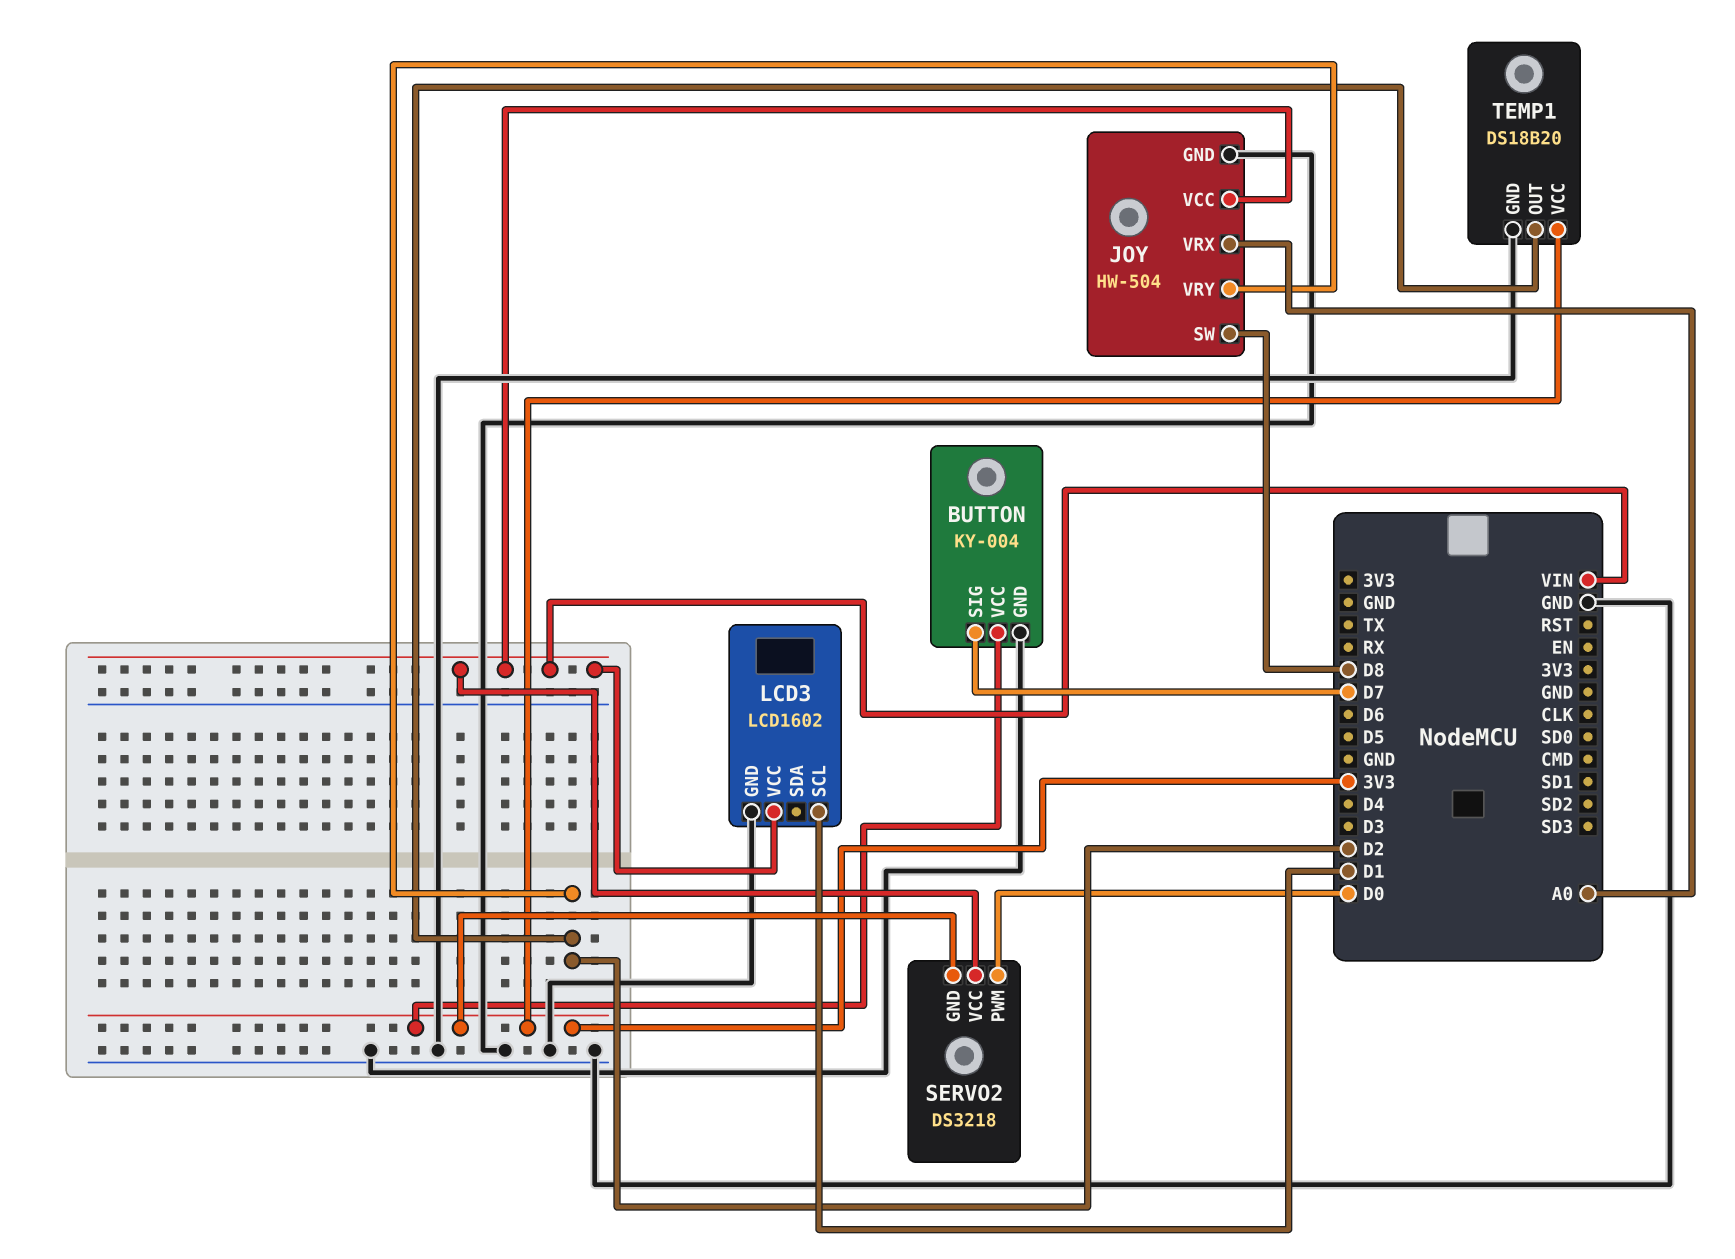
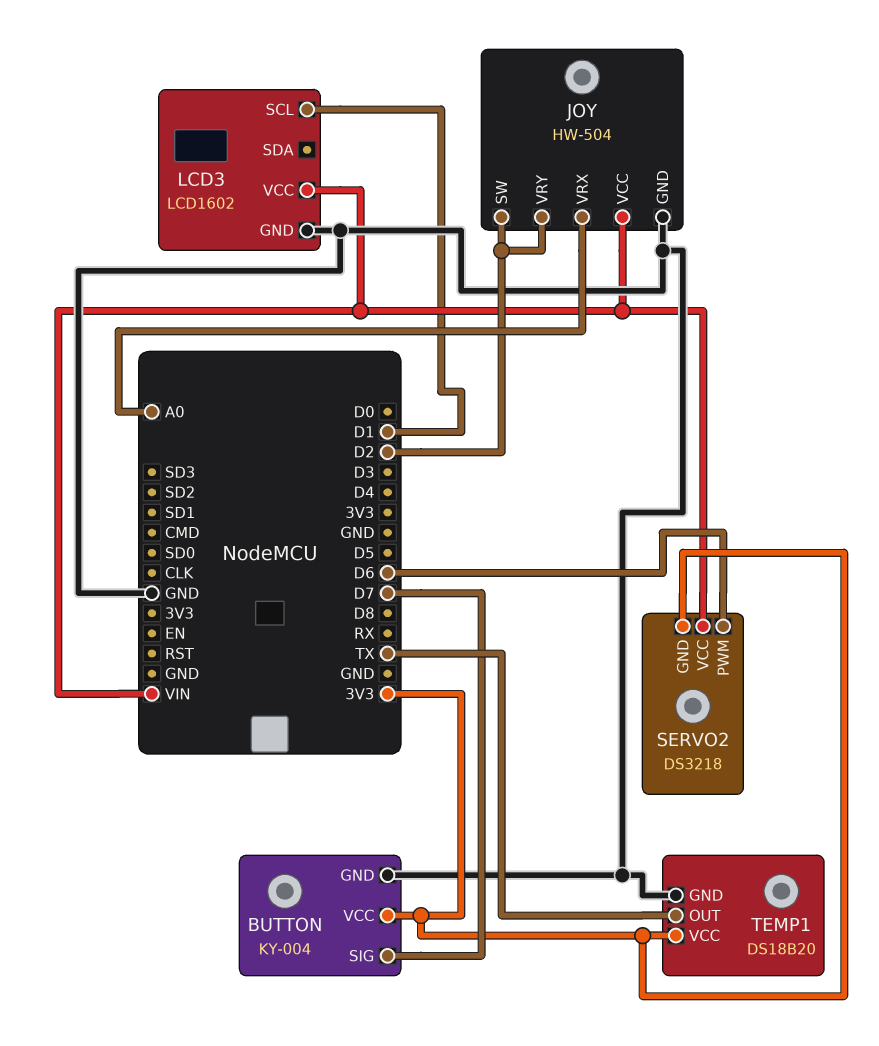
JOY pin SW: D8 -> D2
SERVO2 pin PWM: D0 -> D6
TEMP1 pin OUT: D2 -> TX

